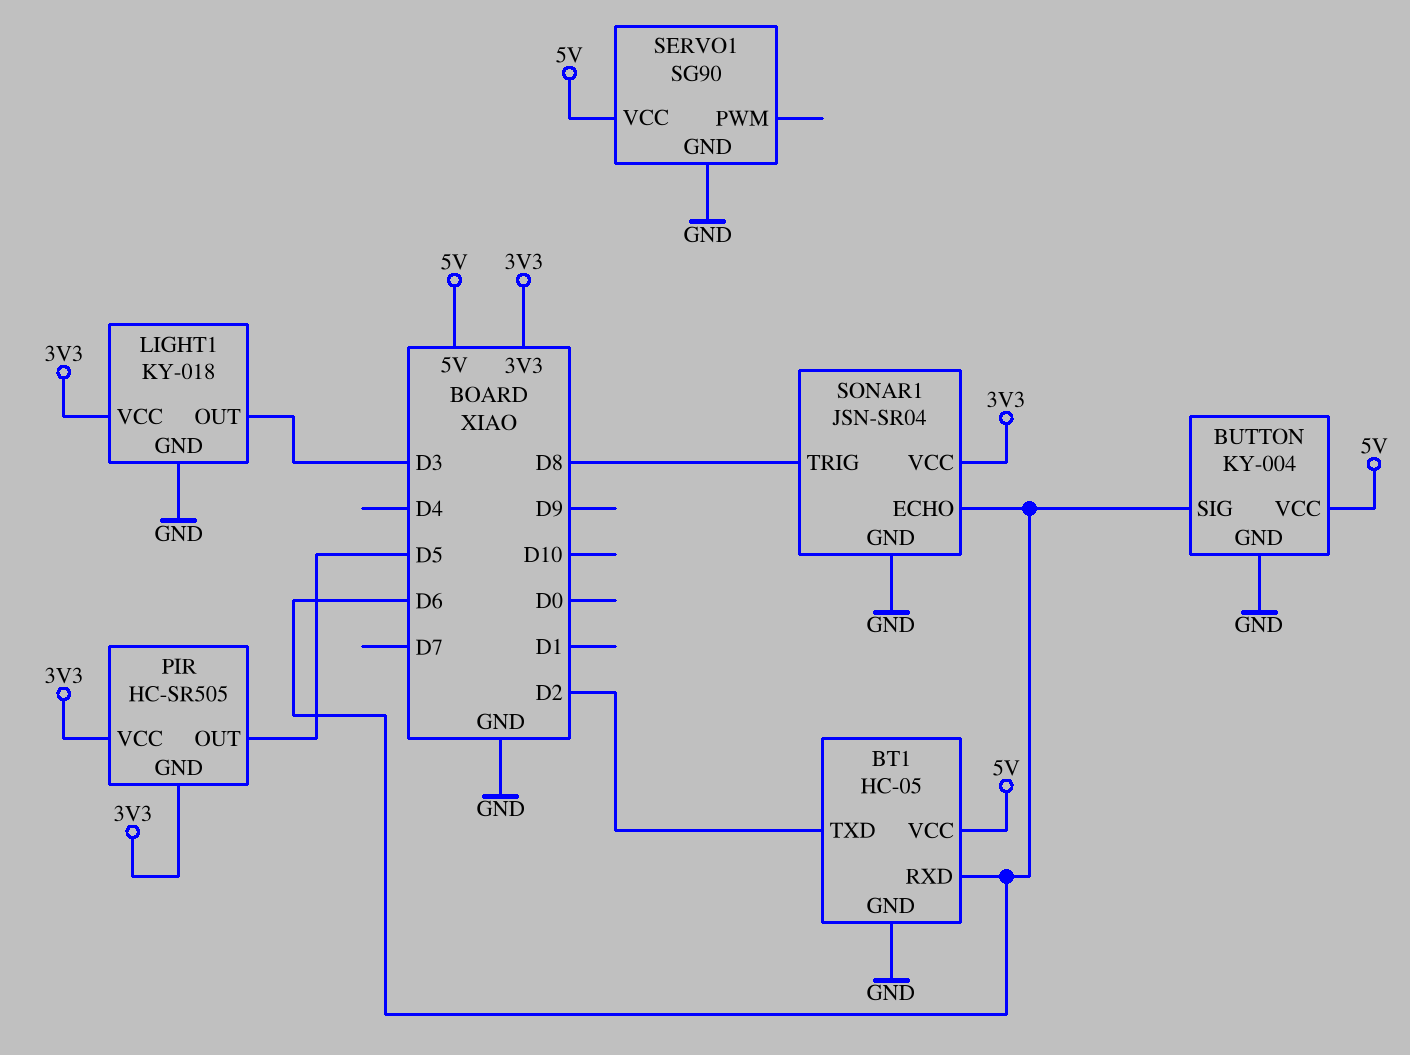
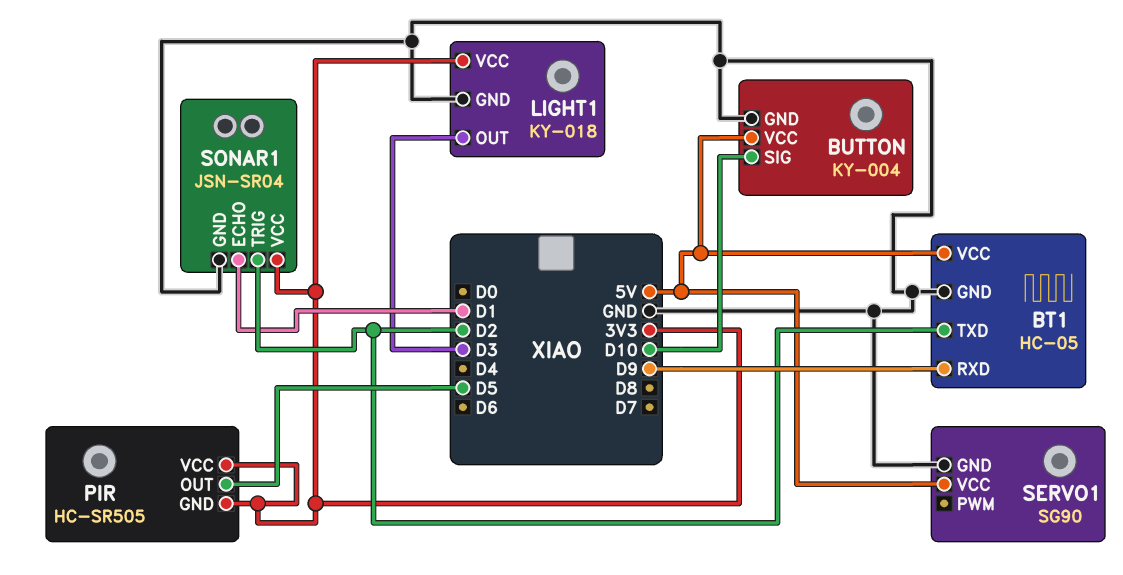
BT1 pin RXD: D6 -> D9
BUTTON pin SIG: D6 -> D10
SONAR1 pin ECHO: D6 -> D1
SONAR1 pin TRIG: D8 -> D2

